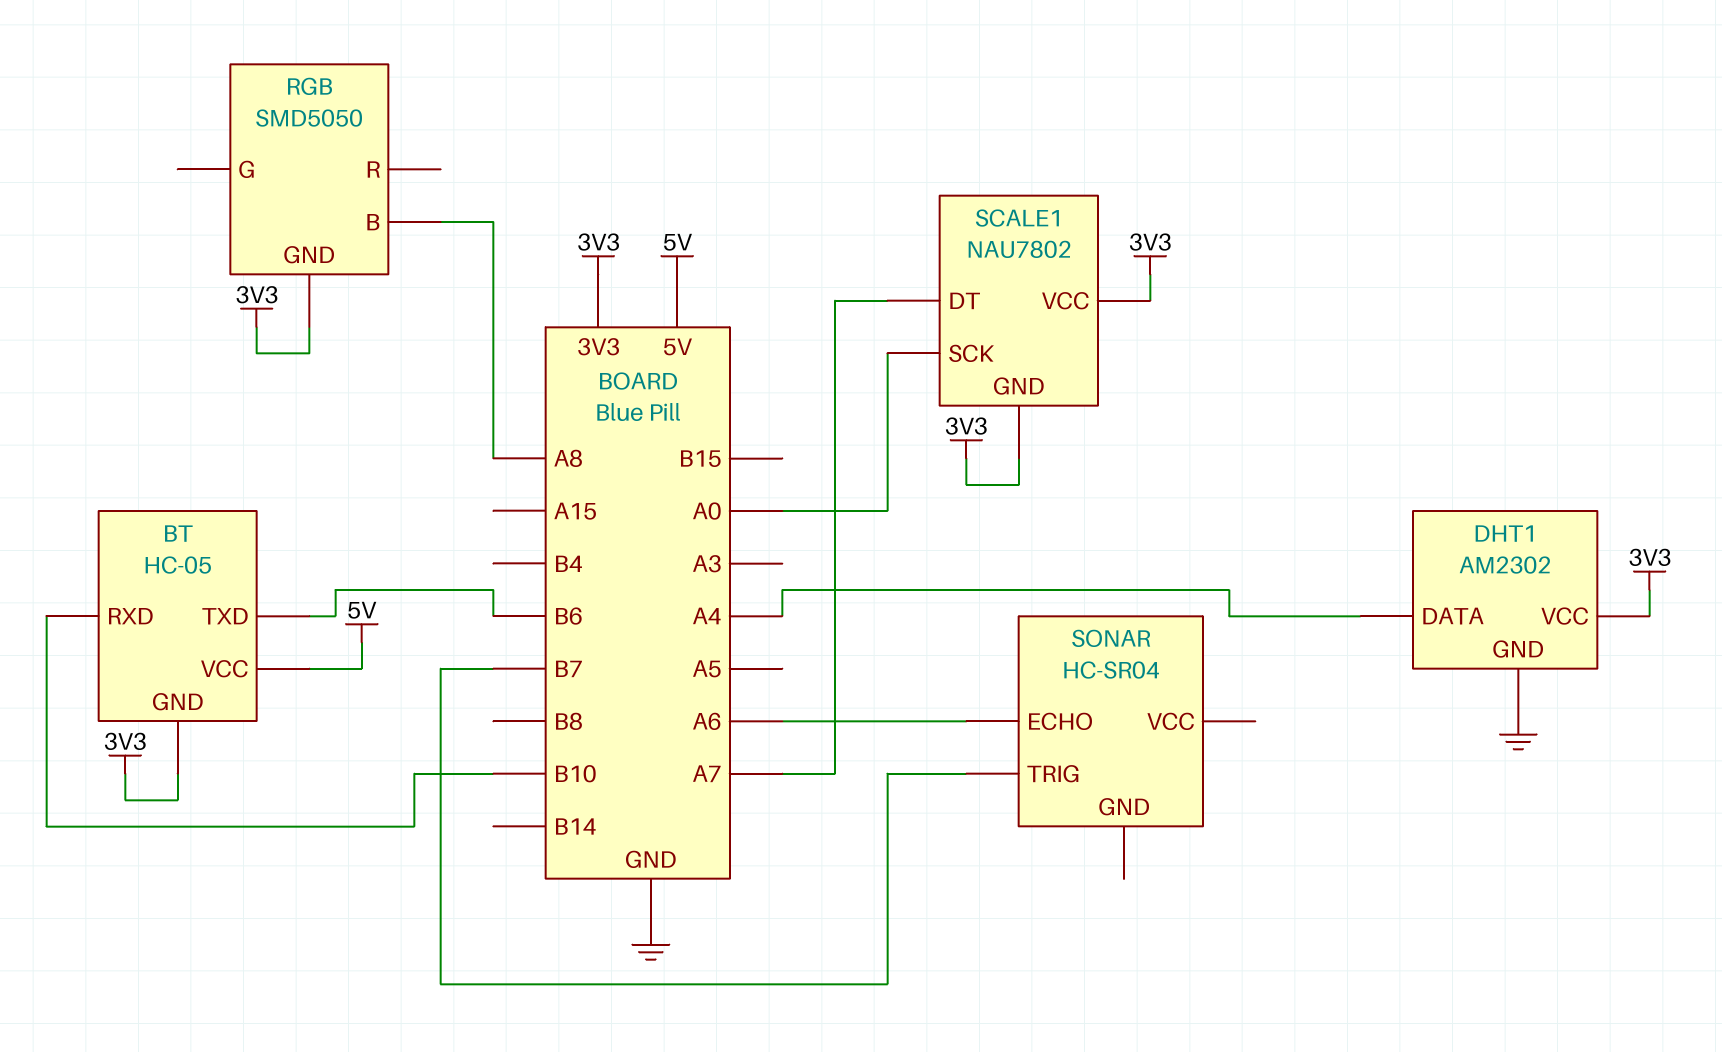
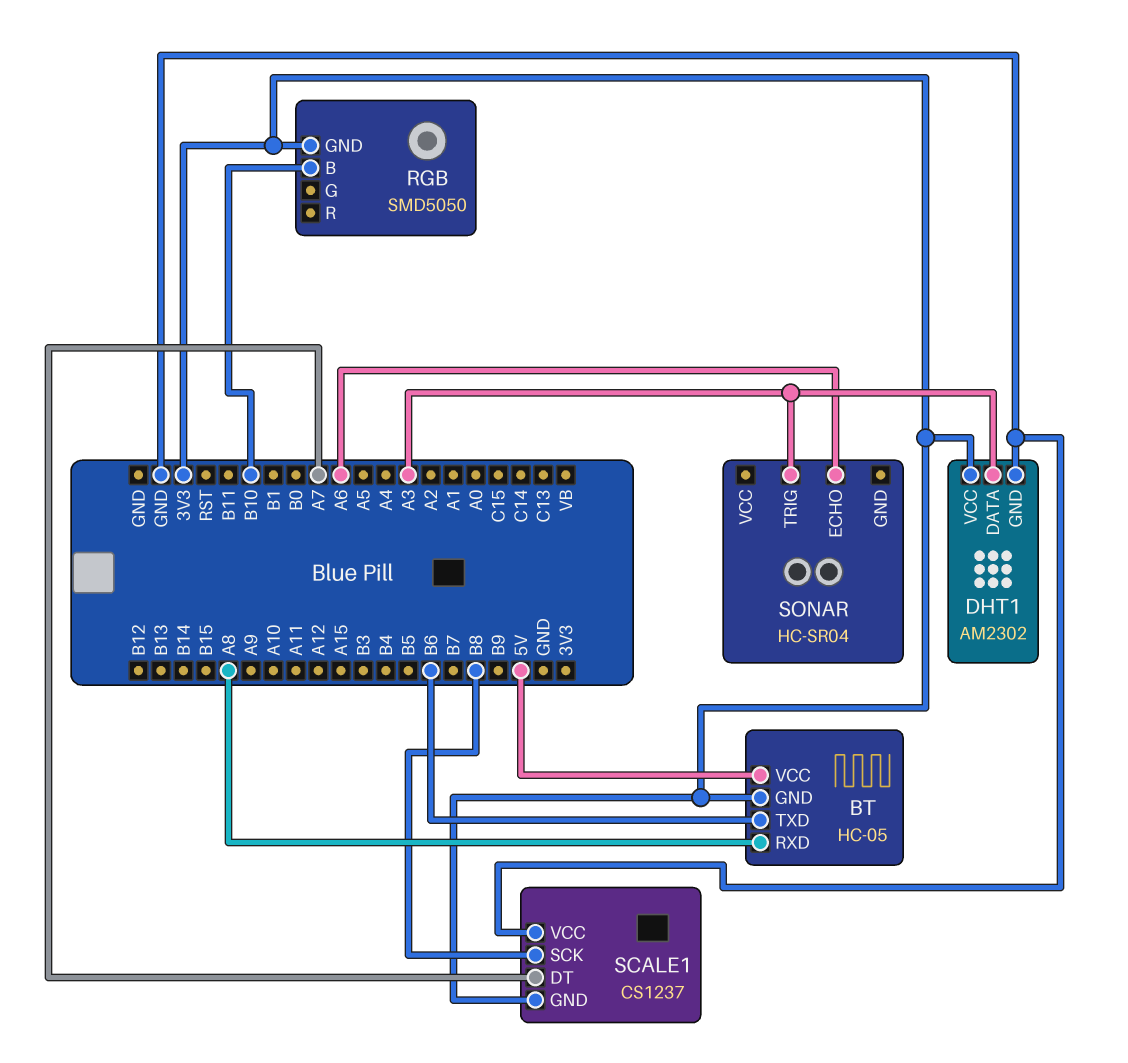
BT pin RXD: B10 -> A8
DHT1 pin DATA: A4 -> A3
RGB pin B: A8 -> B10
SCALE1: NAU7802 -> CS1237
SCALE1 pin SCK: A0 -> B8
SCALE1 pin VCC: 3V3 -> GND
SONAR pin TRIG: B7 -> A3

